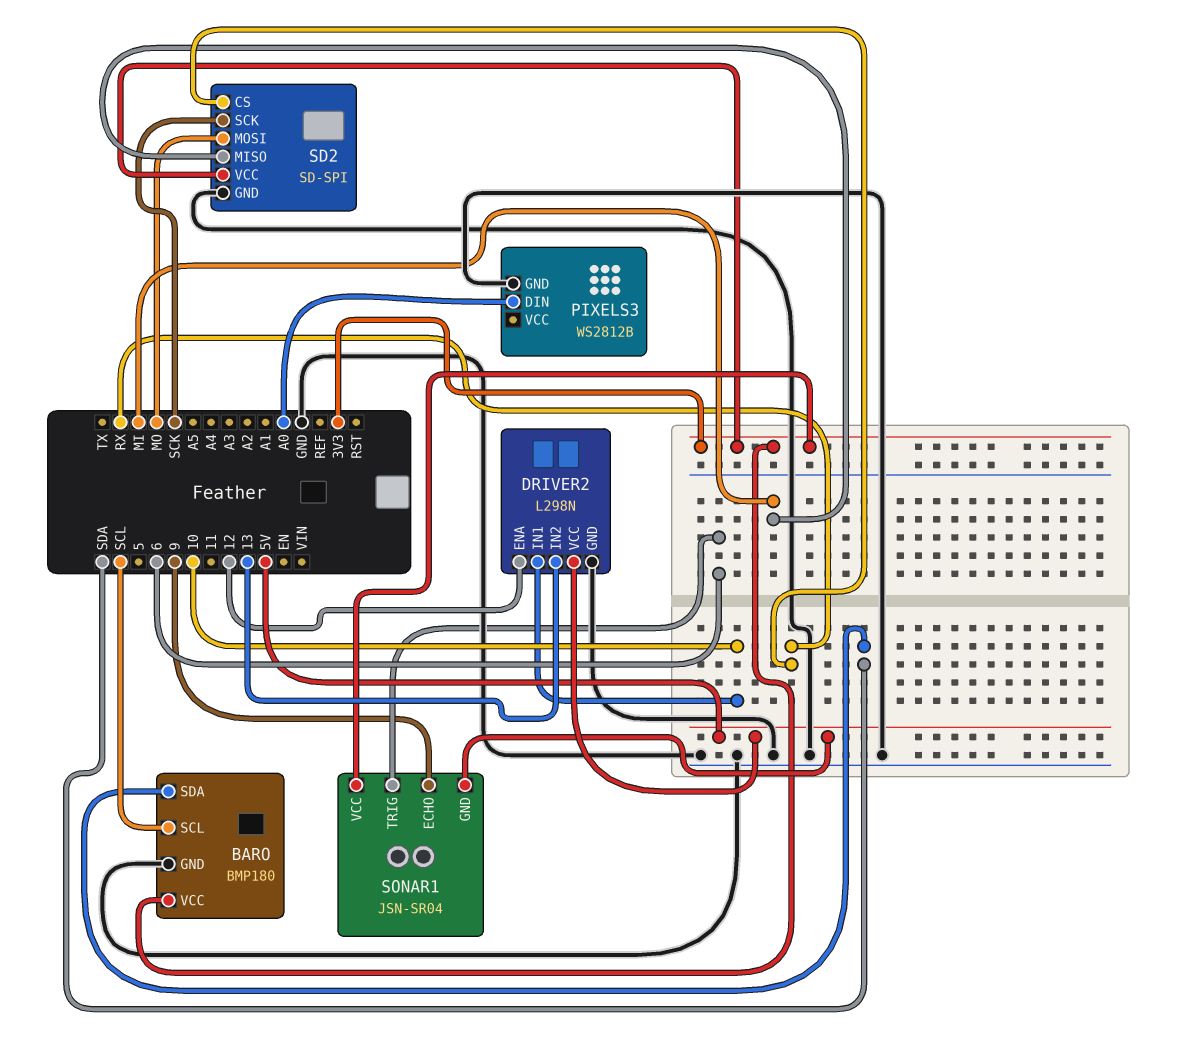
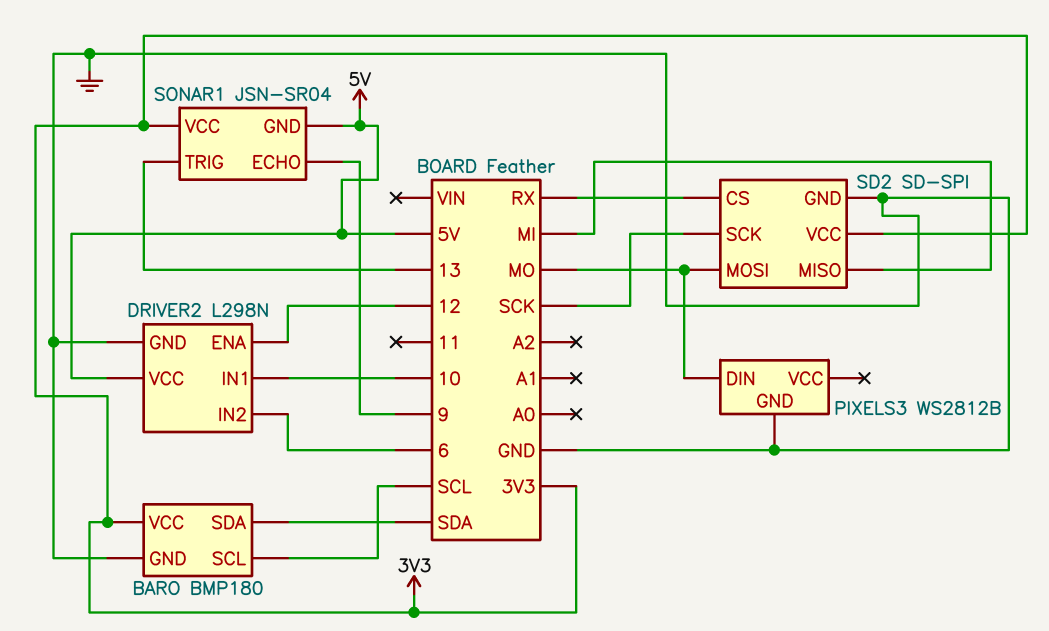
DRIVER2 pin IN2: 13 -> 6
PIXELS3 pin DIN: A0 -> MO
SONAR1 pin TRIG: 6 -> 13

